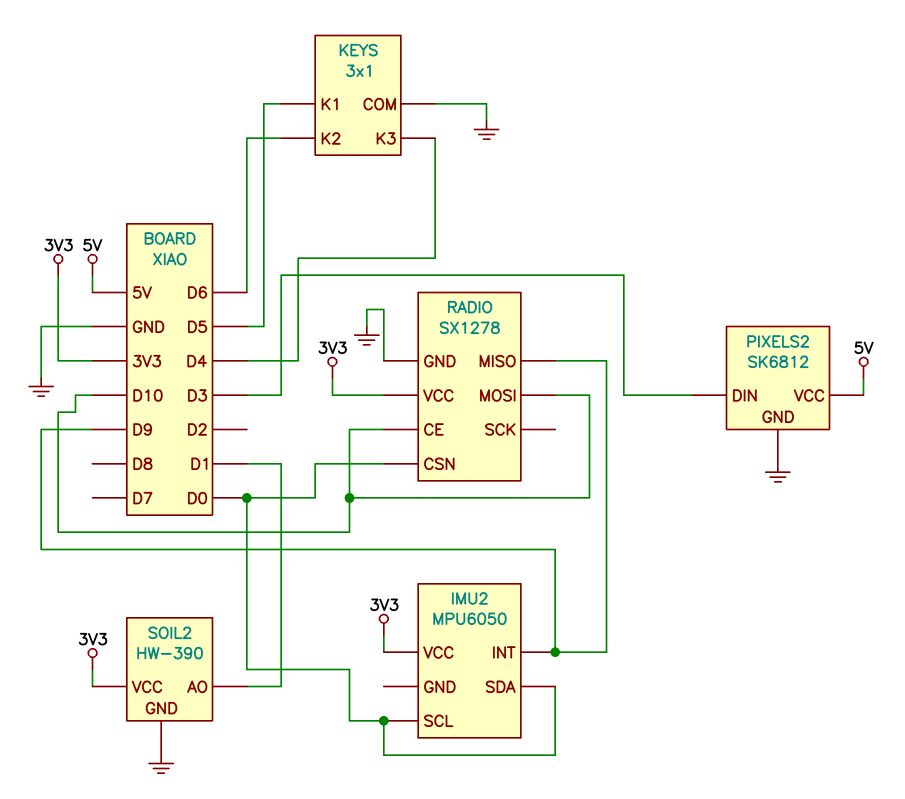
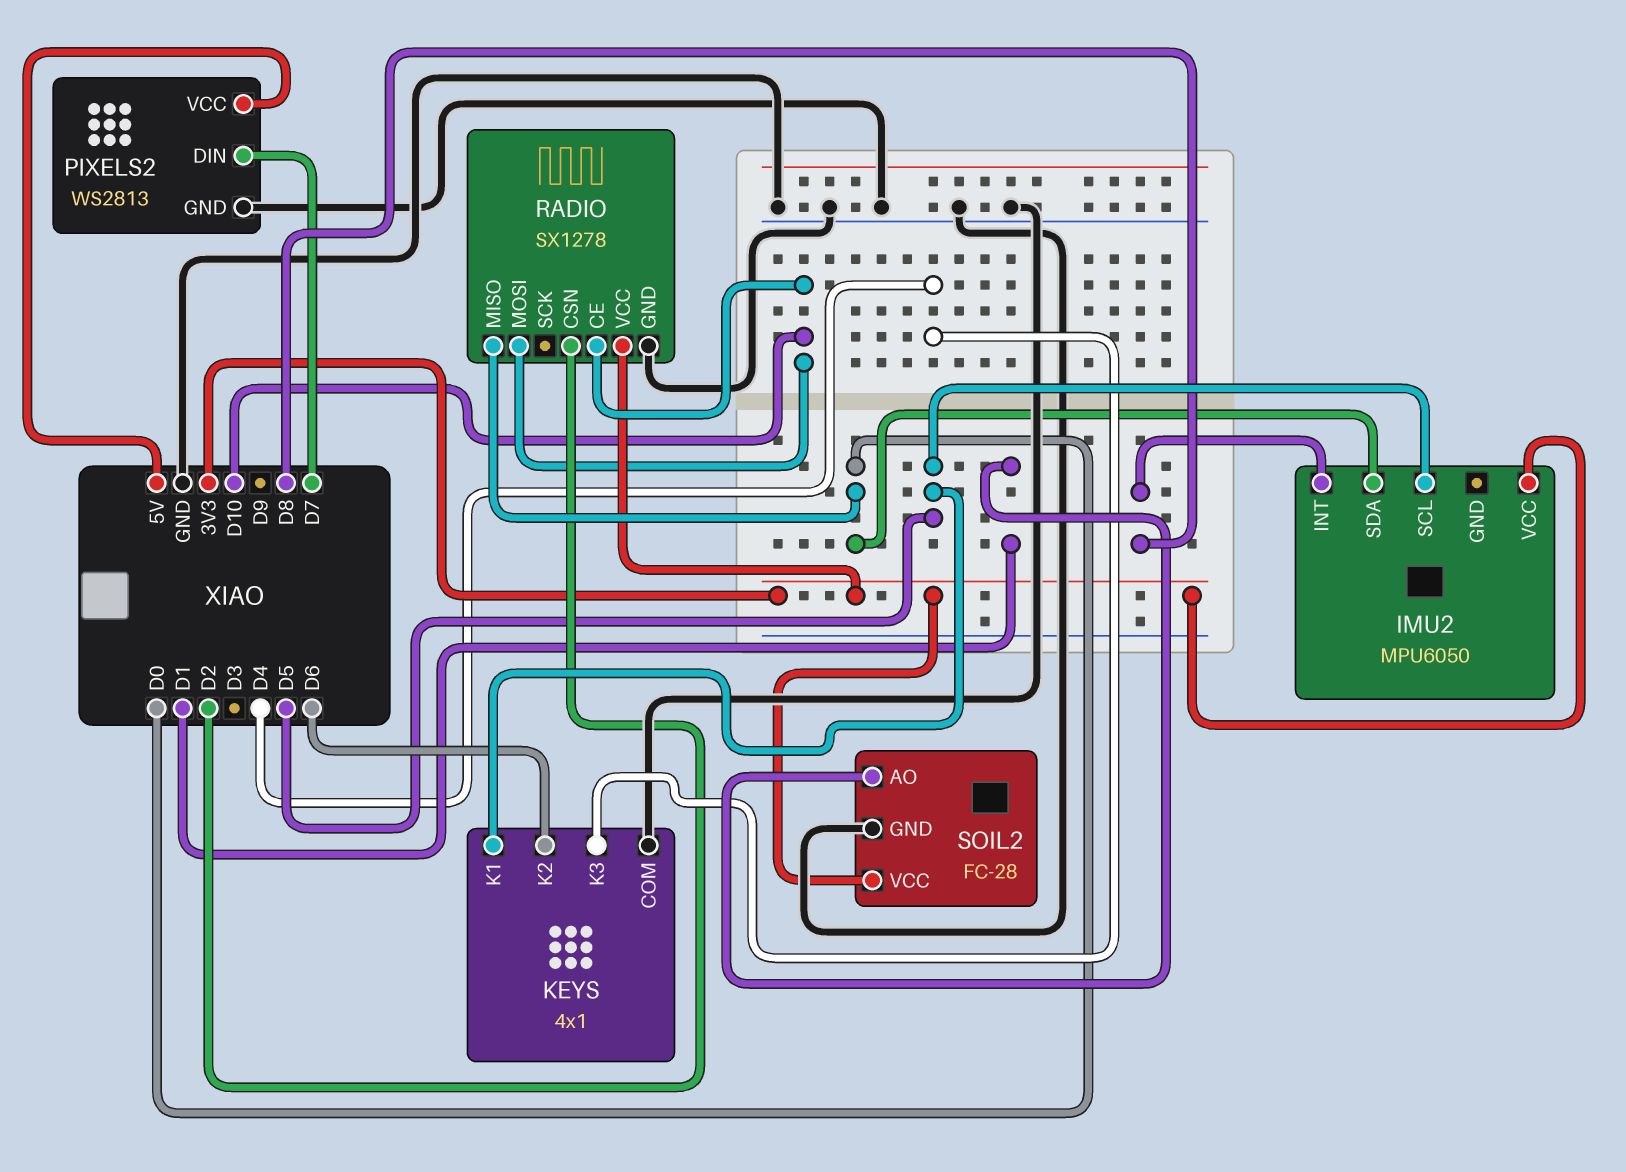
IMU2 pin INT: D9 -> D8
IMU2 pin SCL: D0 -> D5
KEYS: 3x1 -> 4x1
PIXELS2: SK6812 -> WS2813
PIXELS2 pin DIN: D3 -> D7
RADIO pin CSN: D0 -> D2
RADIO pin MISO: D9 -> D0
SOIL2: HW-390 -> FC-28

